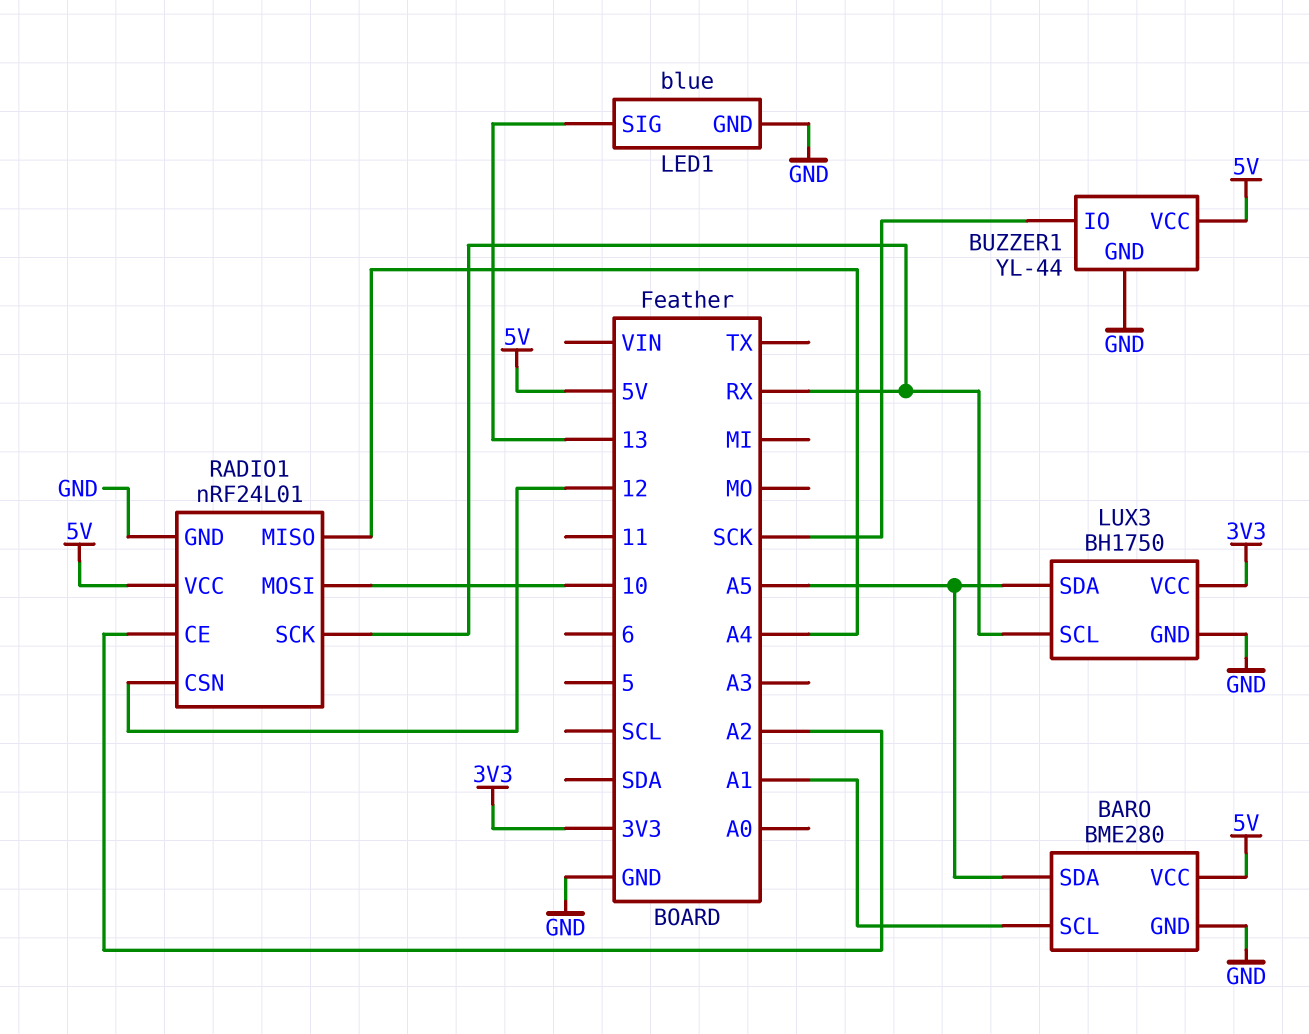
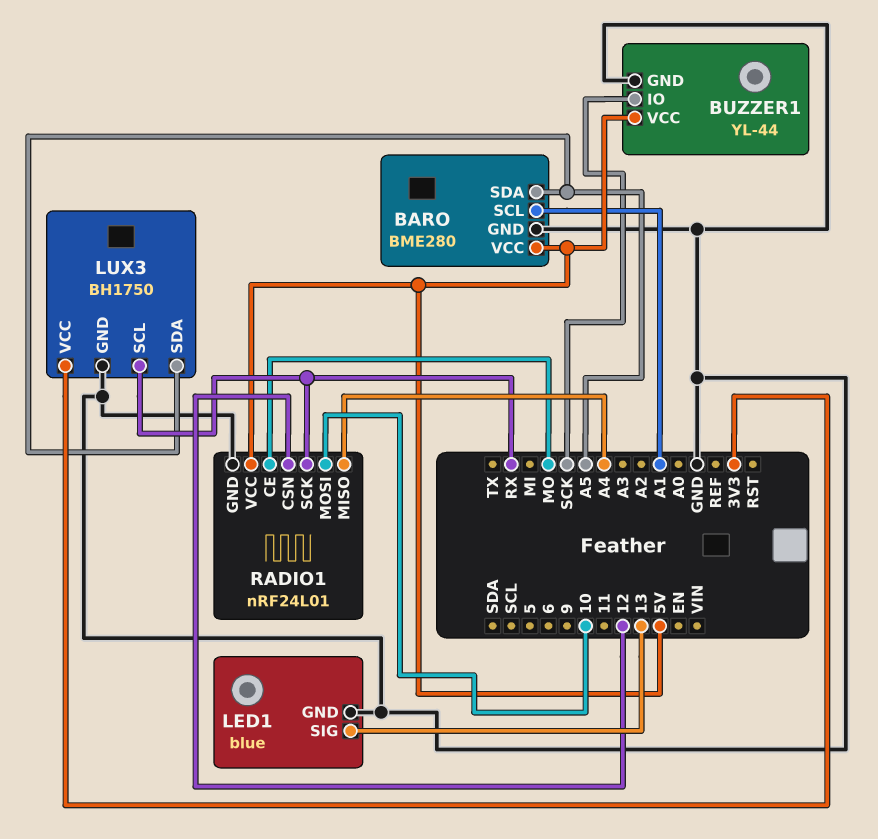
RADIO1 pin CE: A2 -> MO

